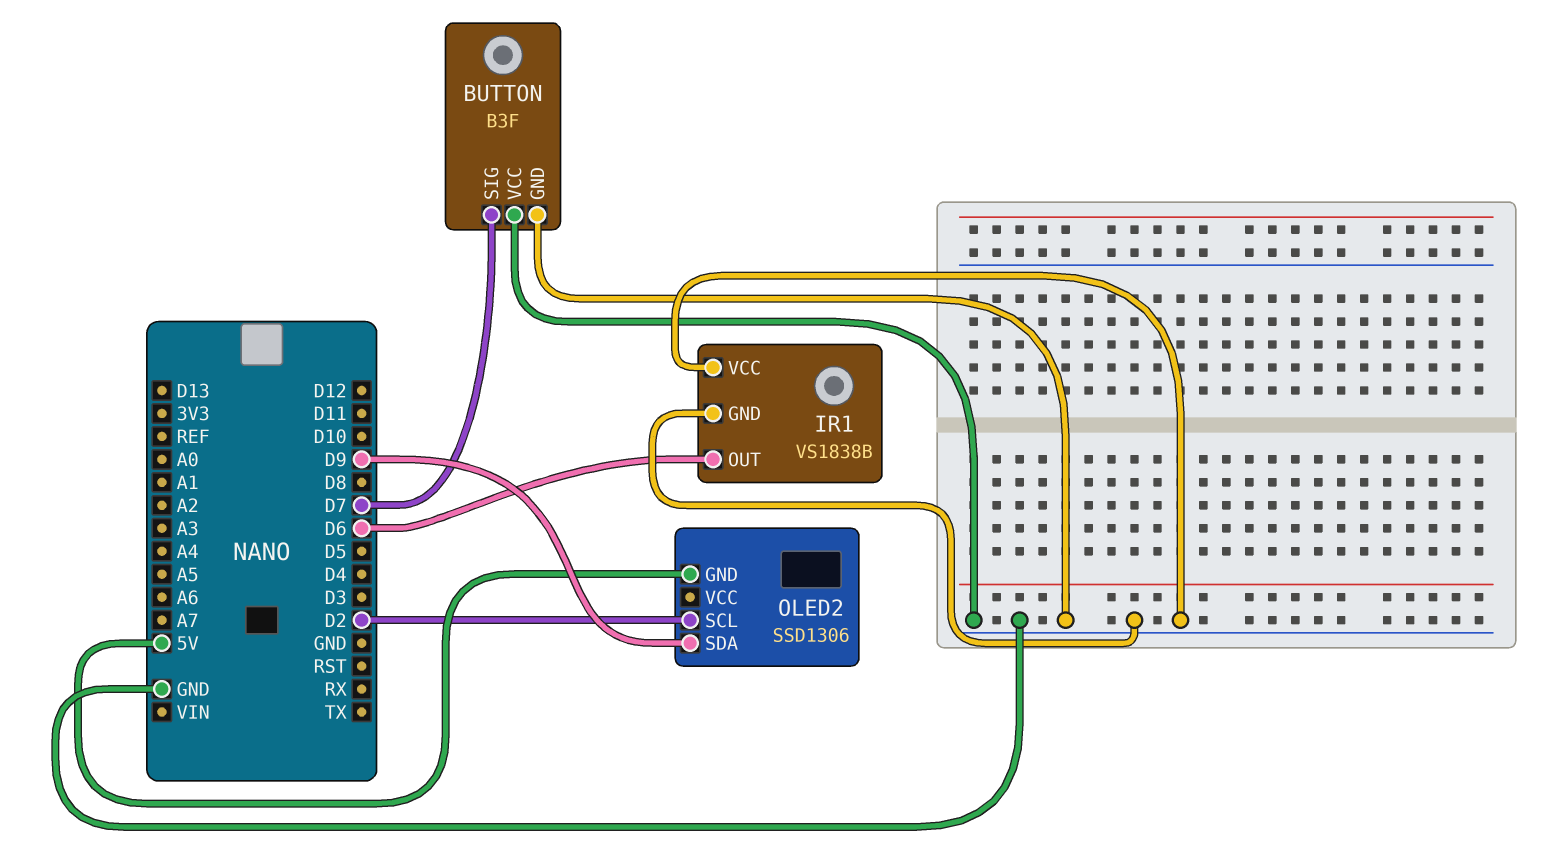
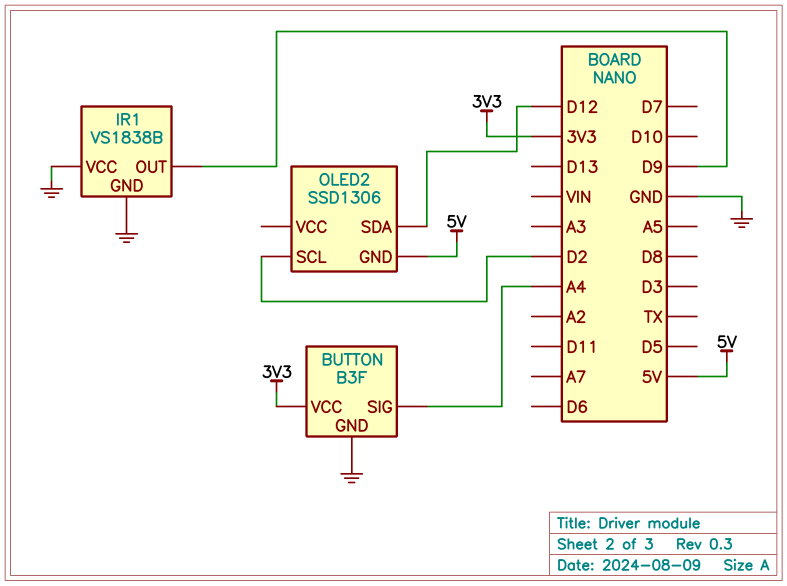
BUTTON pin SIG: D7 -> A4
BUTTON pin VCC: GND -> 3V3
IR1 pin OUT: D6 -> D9
OLED2 pin SDA: D9 -> D12

